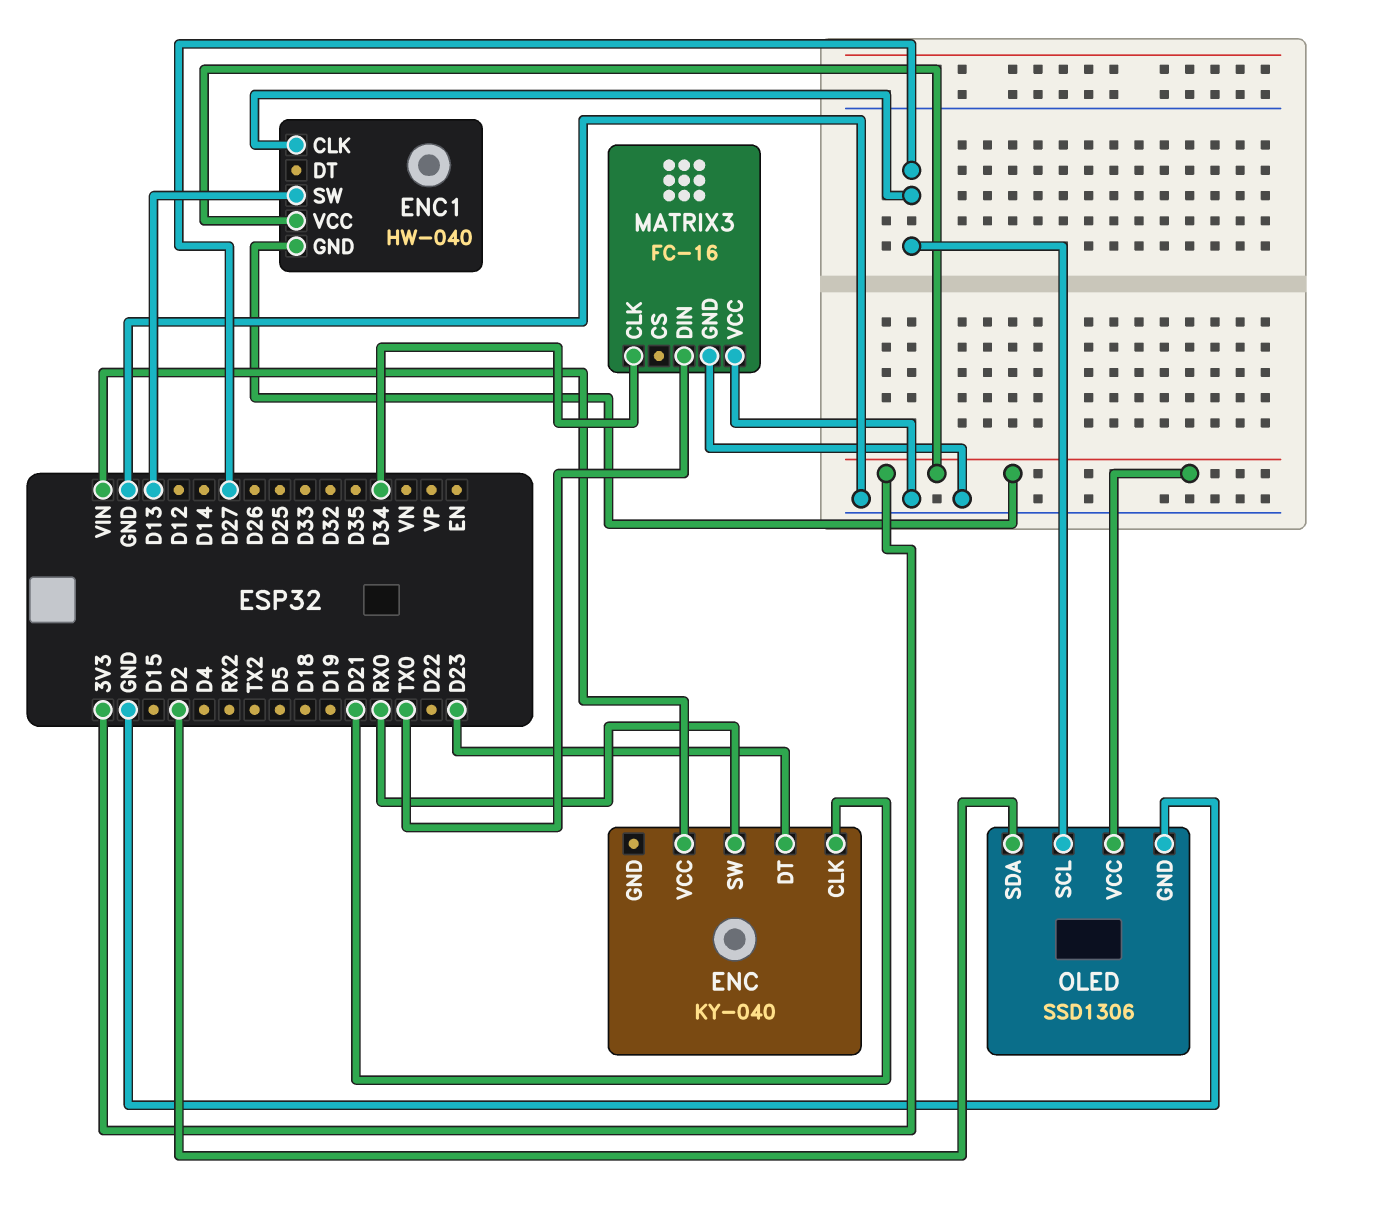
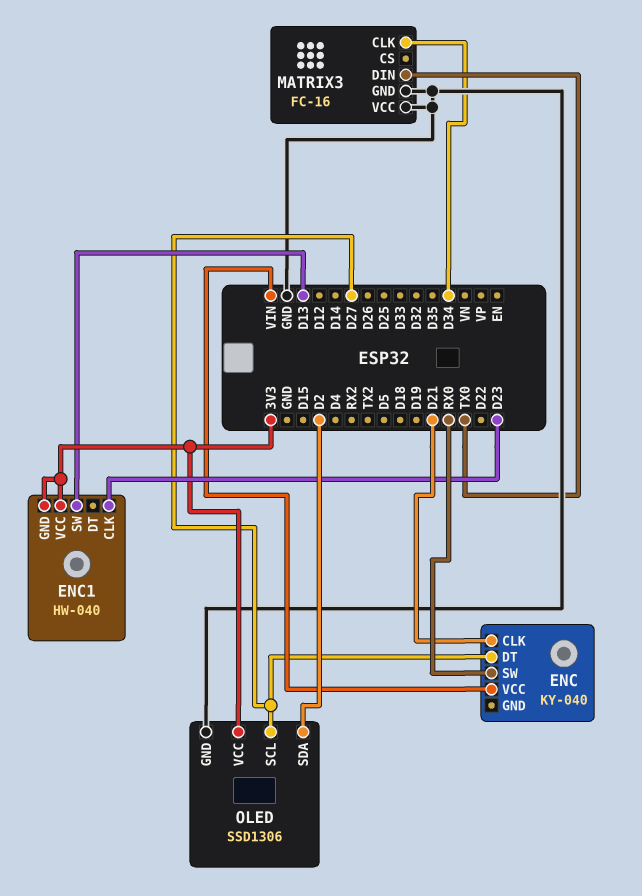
ENC pin DT: D23 -> D27
ENC1 pin CLK: D27 -> D23

